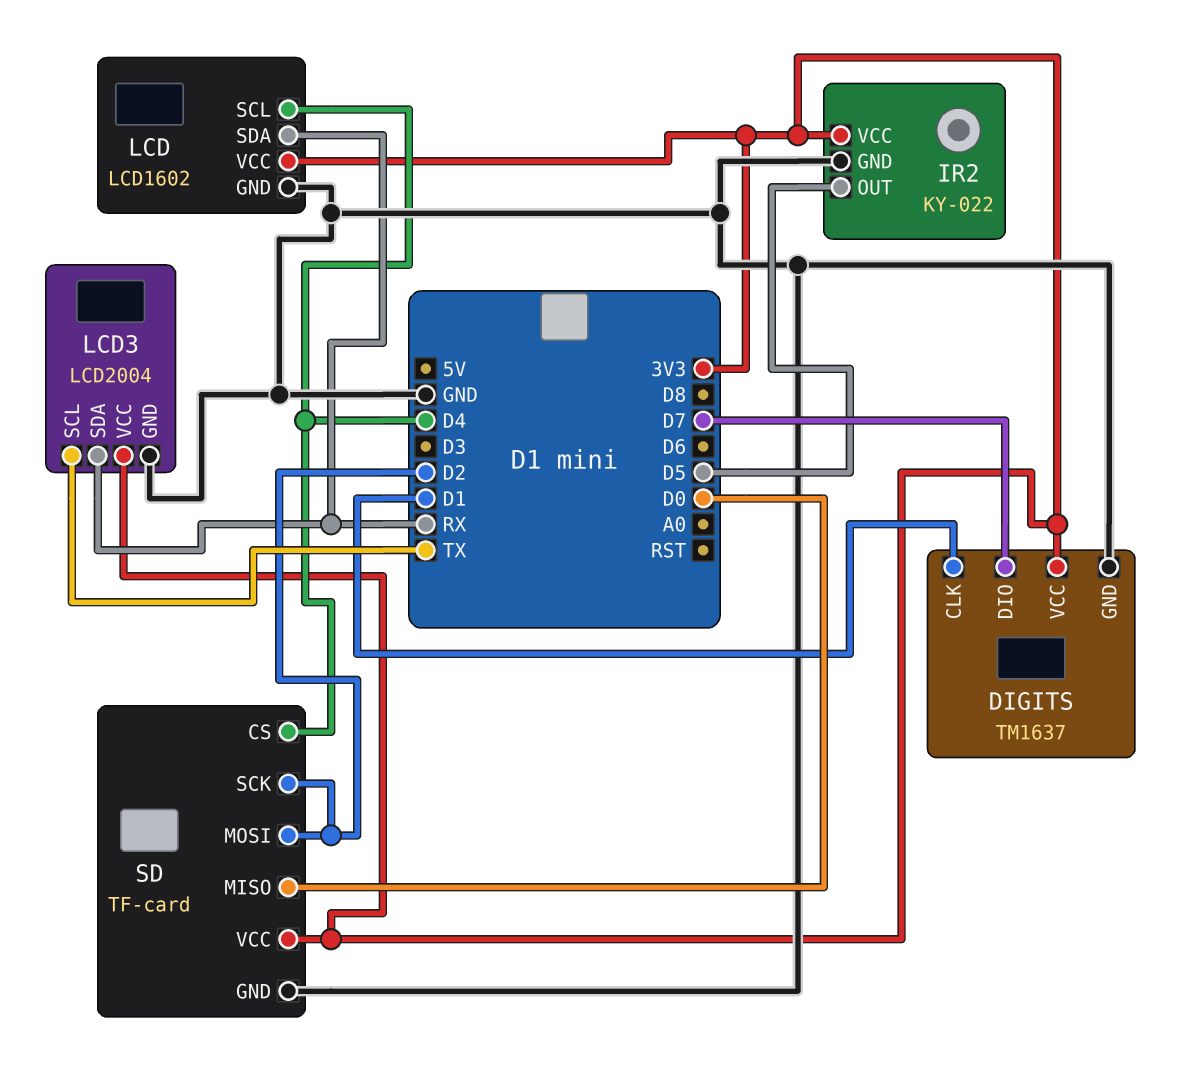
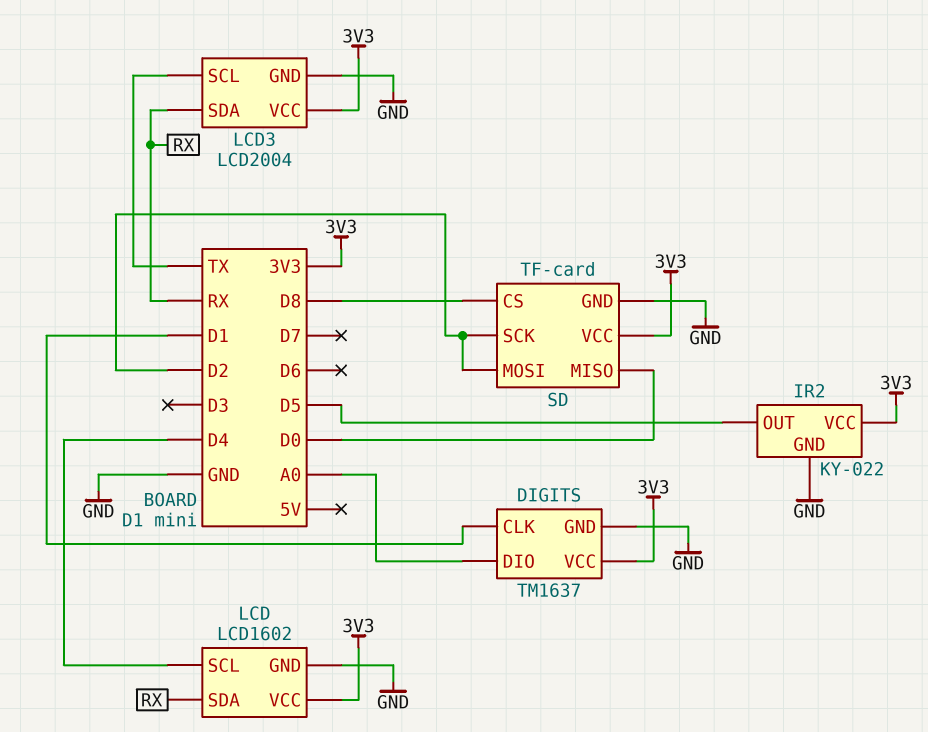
DIGITS pin DIO: D7 -> A0
SD pin CS: D4 -> D8

